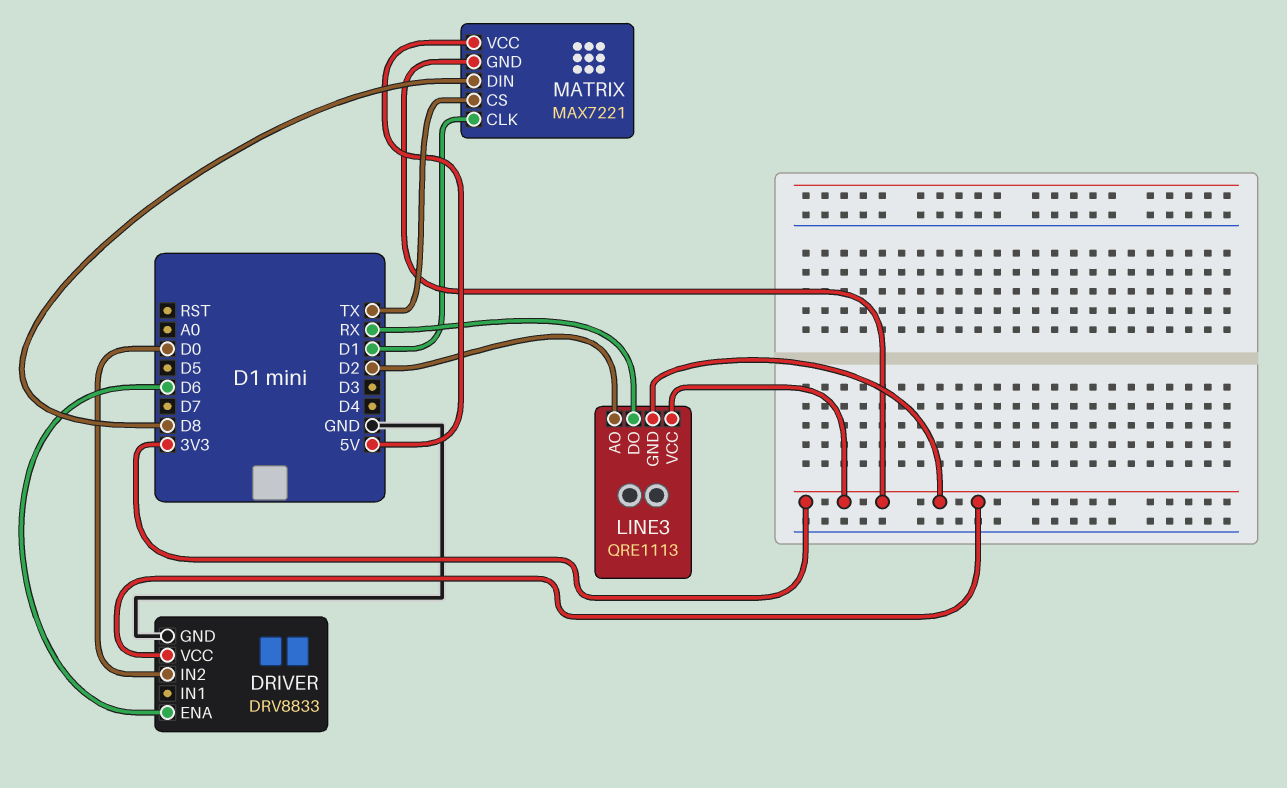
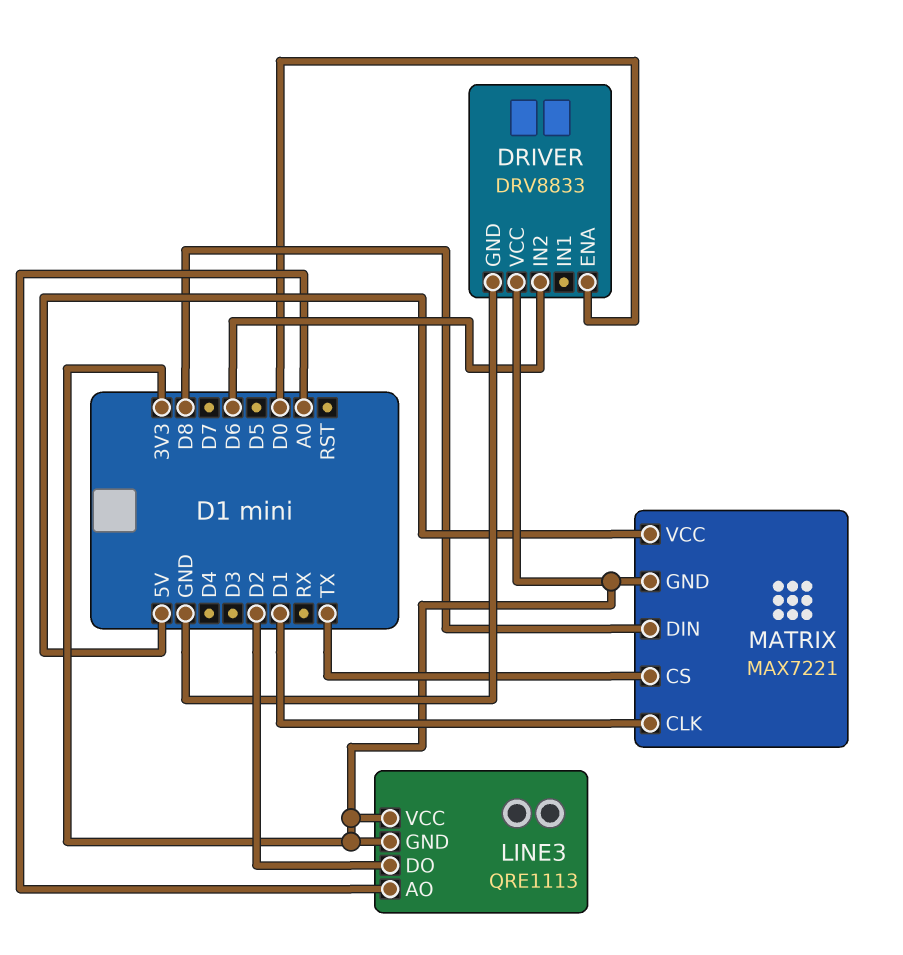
DRIVER pin ENA: D6 -> D0
DRIVER pin IN2: D0 -> D6
LINE3 pin AO: D2 -> A0
LINE3 pin DO: RX -> D2

